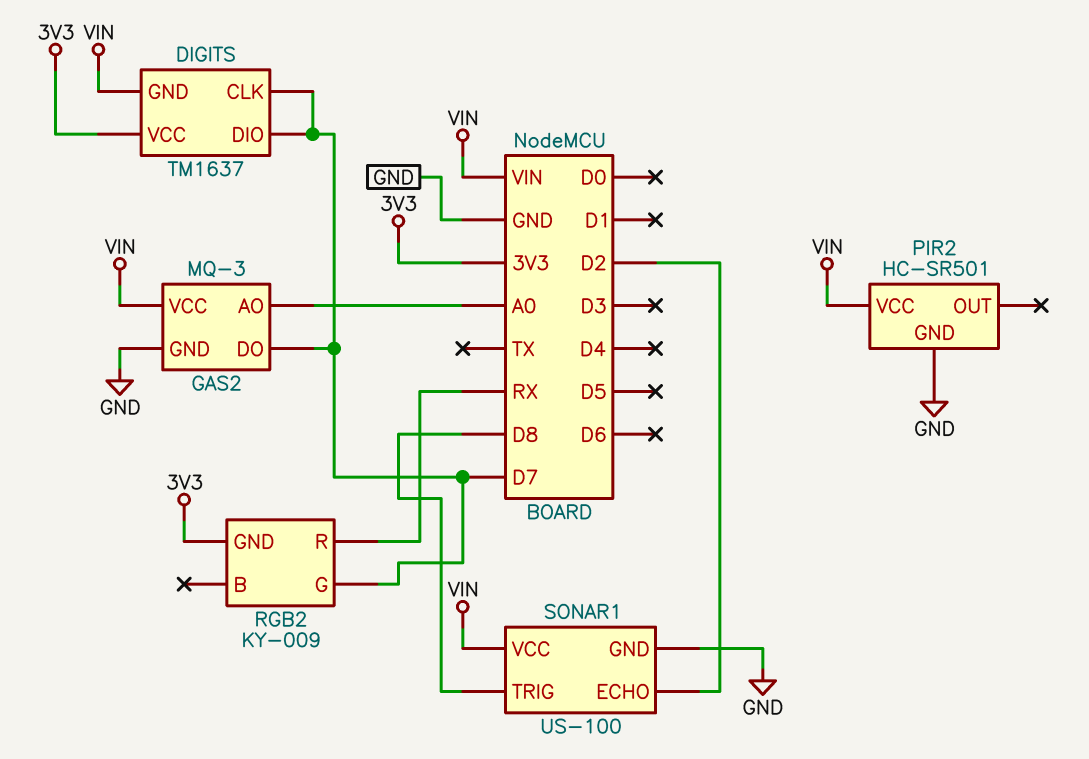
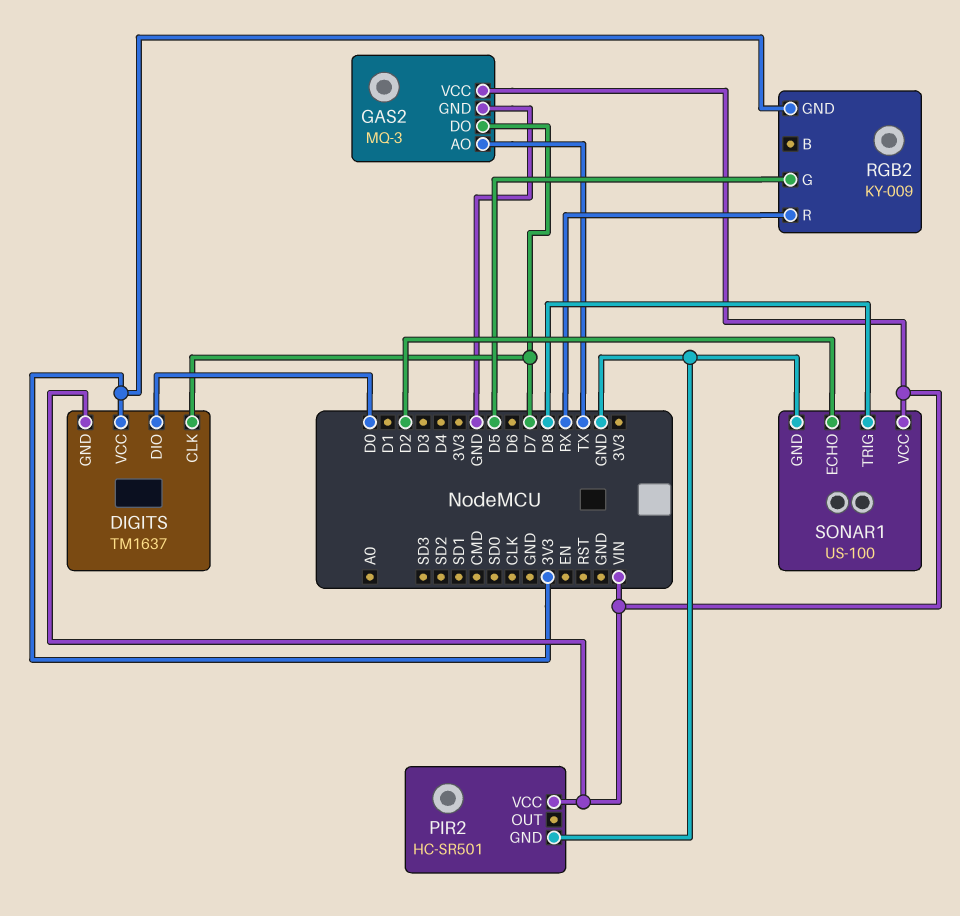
DIGITS pin DIO: D7 -> D0
GAS2 pin AO: A0 -> TX
RGB2 pin G: D7 -> D5

